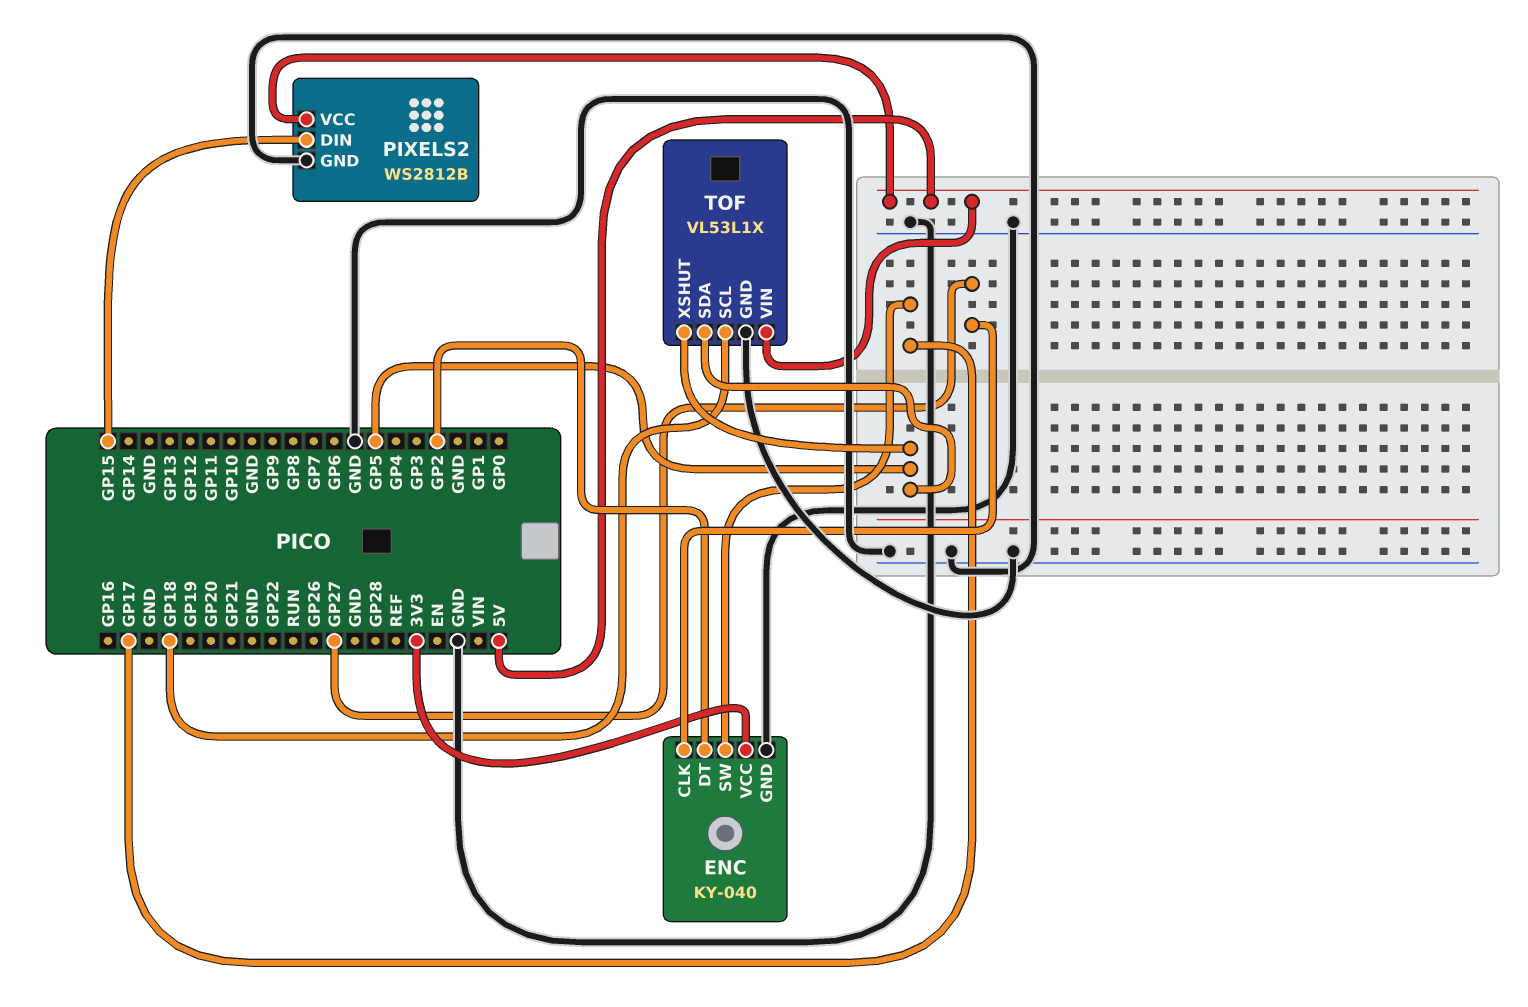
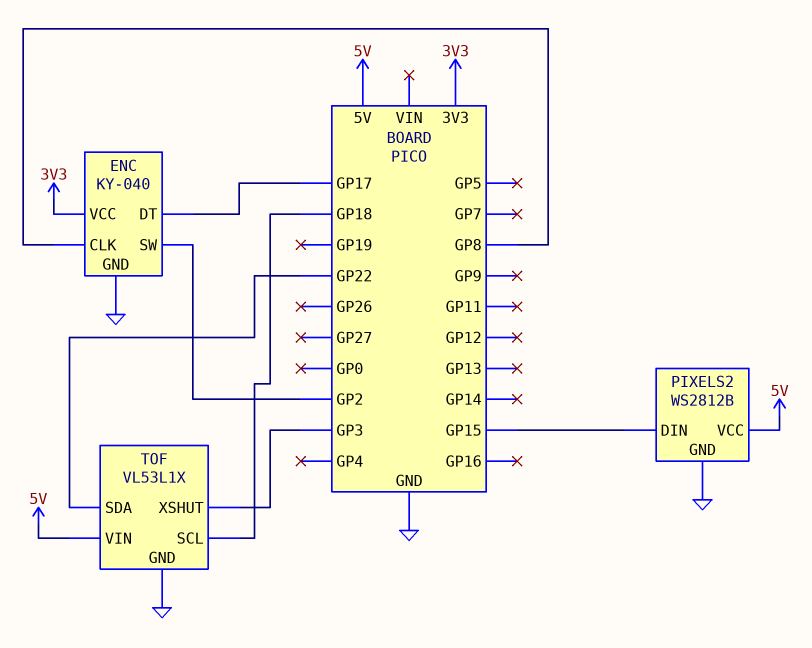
ENC pin CLK: GP27 -> GP8
ENC pin DT: GP2 -> GP17
ENC pin SW: GP17 -> GP2
TOF pin SDA: GP5 -> GP22
TOF pin XSHUT: GP5 -> GP3

